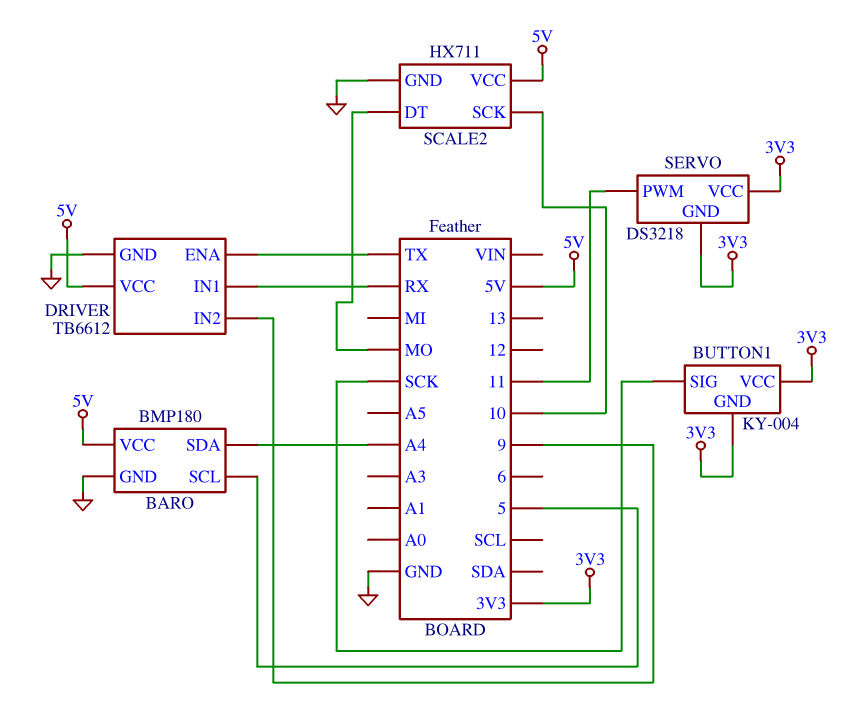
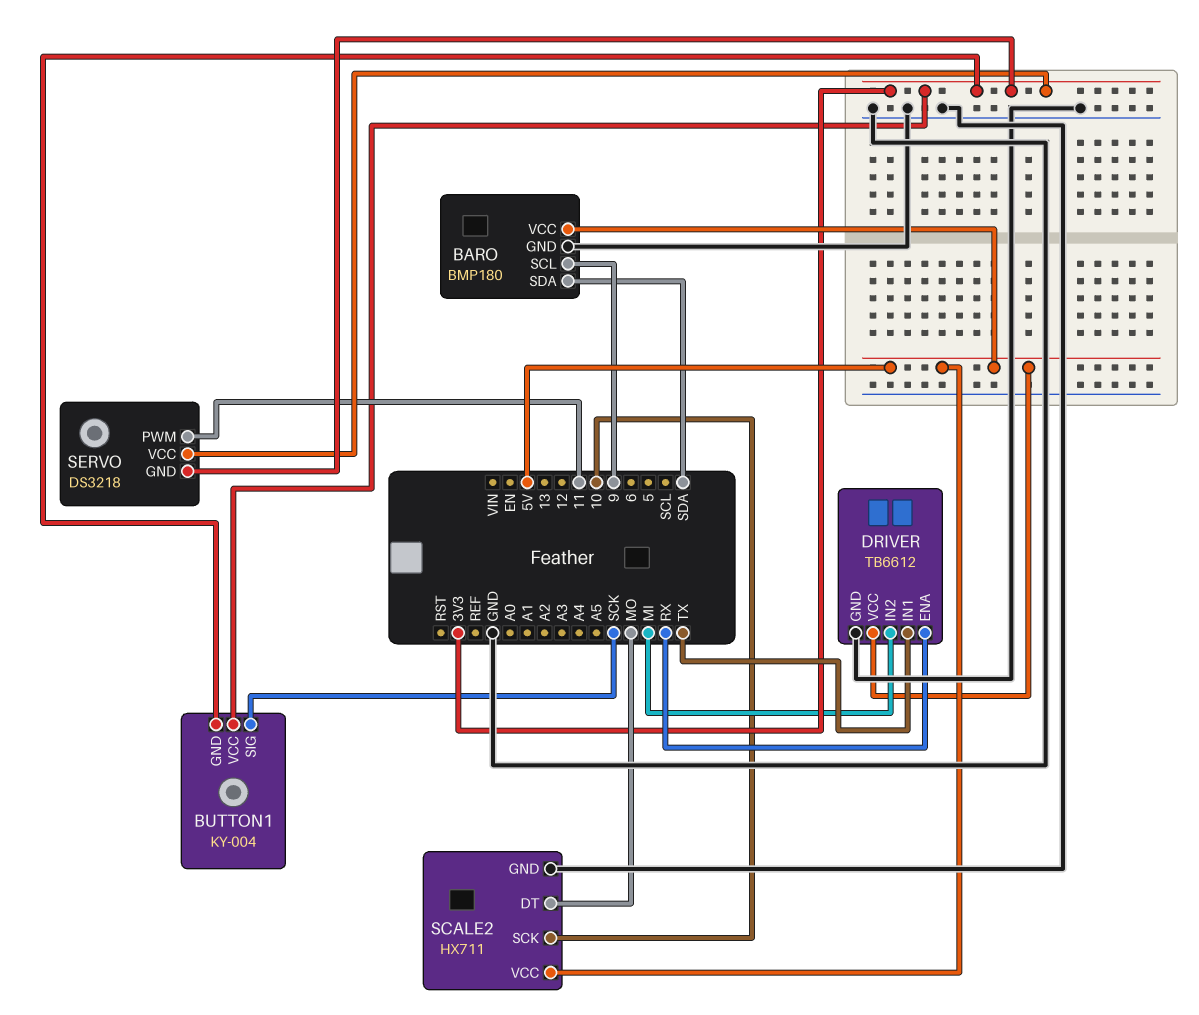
BARO pin SCL: 5 -> 9
BARO pin SDA: A4 -> SDA
DRIVER pin ENA: TX -> RX
DRIVER pin IN1: RX -> TX
DRIVER pin IN2: 9 -> MI

